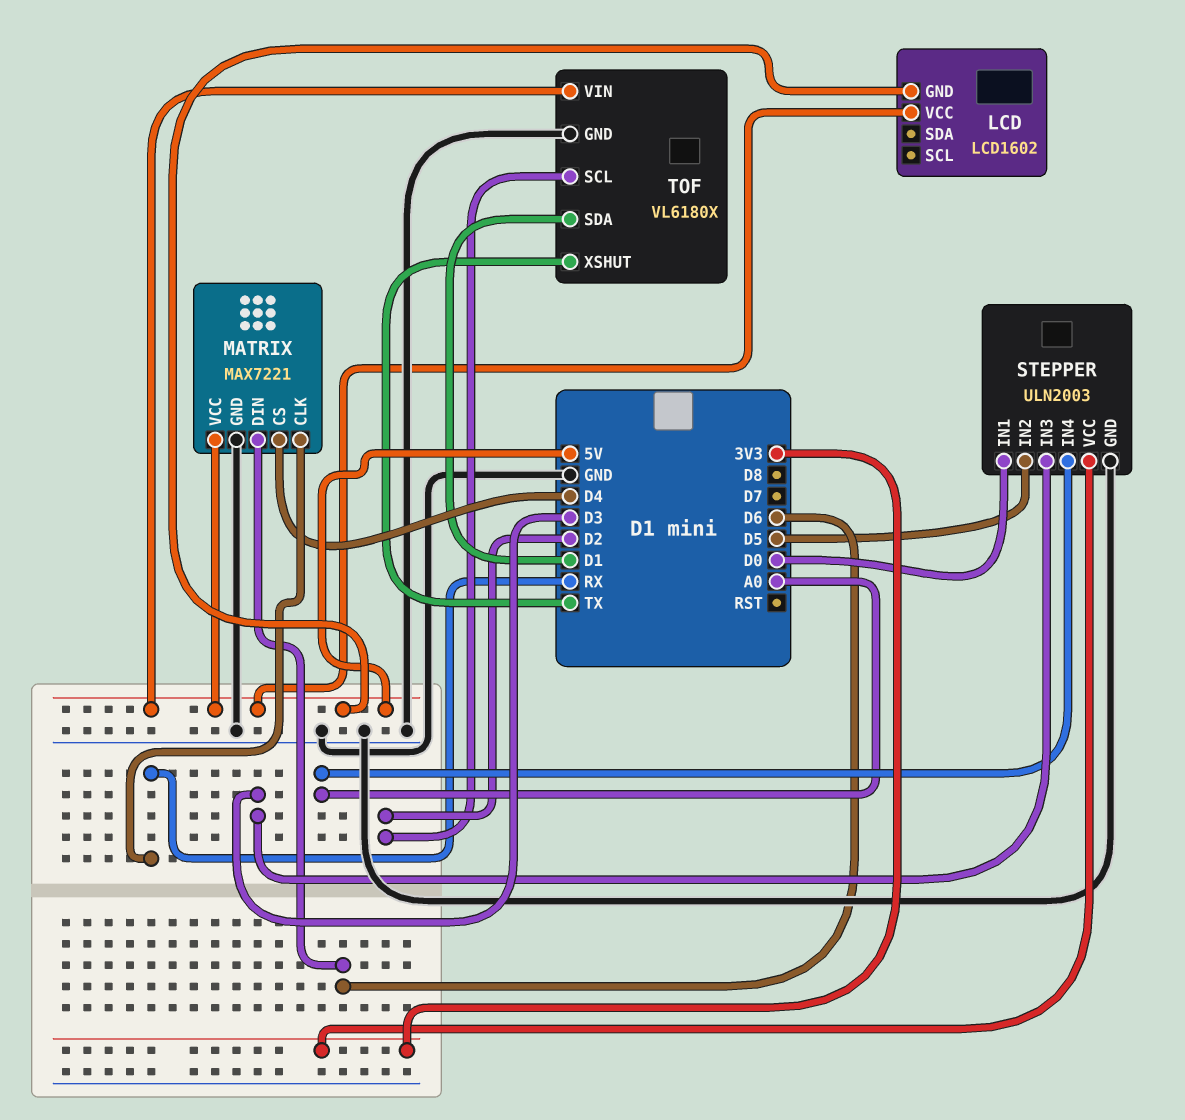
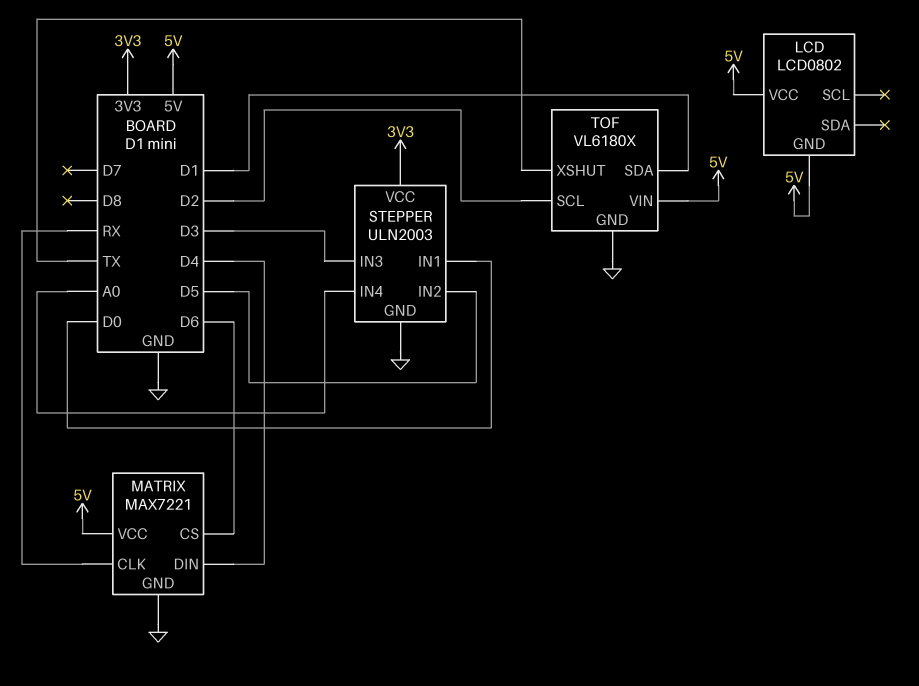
LCD: LCD1602 -> LCD0802
MATRIX pin CS: D4 -> D6
MATRIX pin DIN: D6 -> D4

